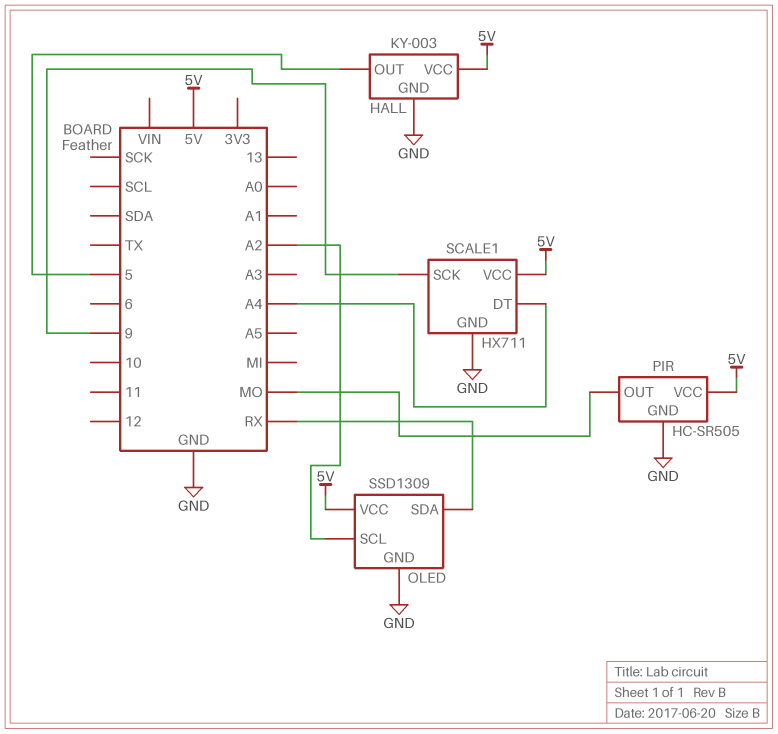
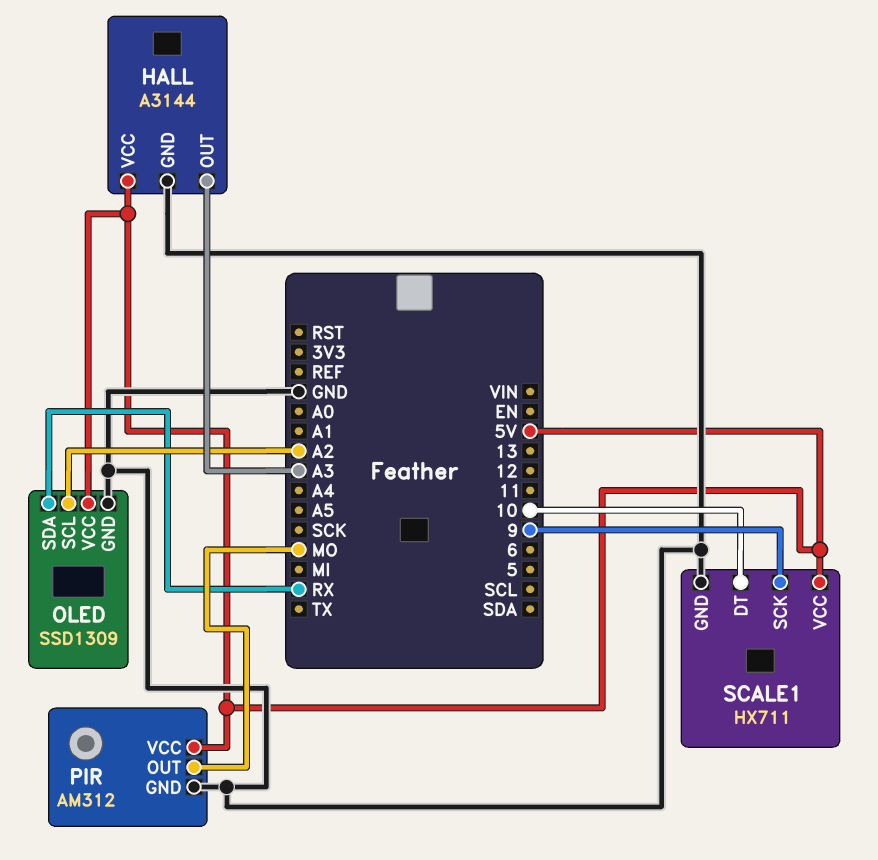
HALL: KY-003 -> A3144
HALL pin OUT: 5 -> A3
PIR: HC-SR505 -> AM312
SCALE1 pin DT: A4 -> 10

